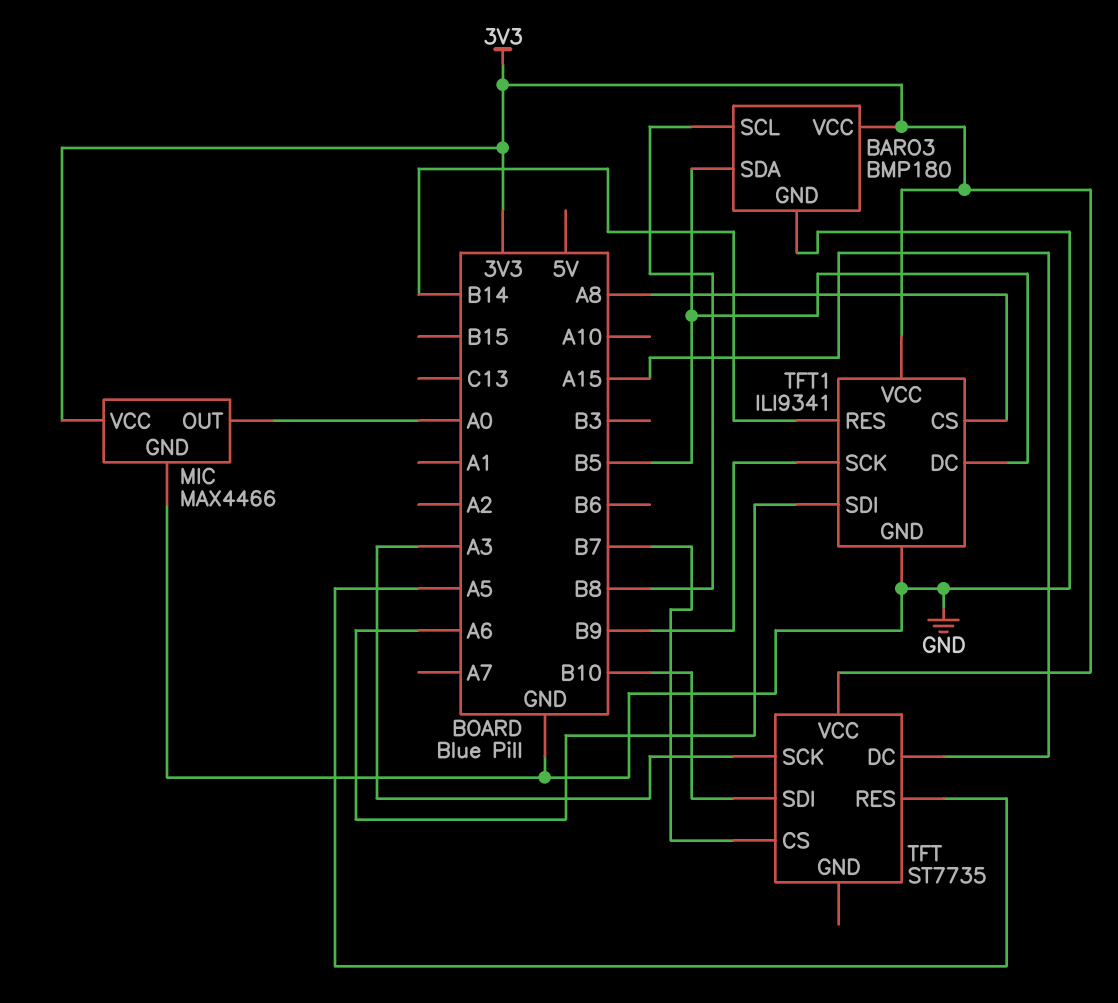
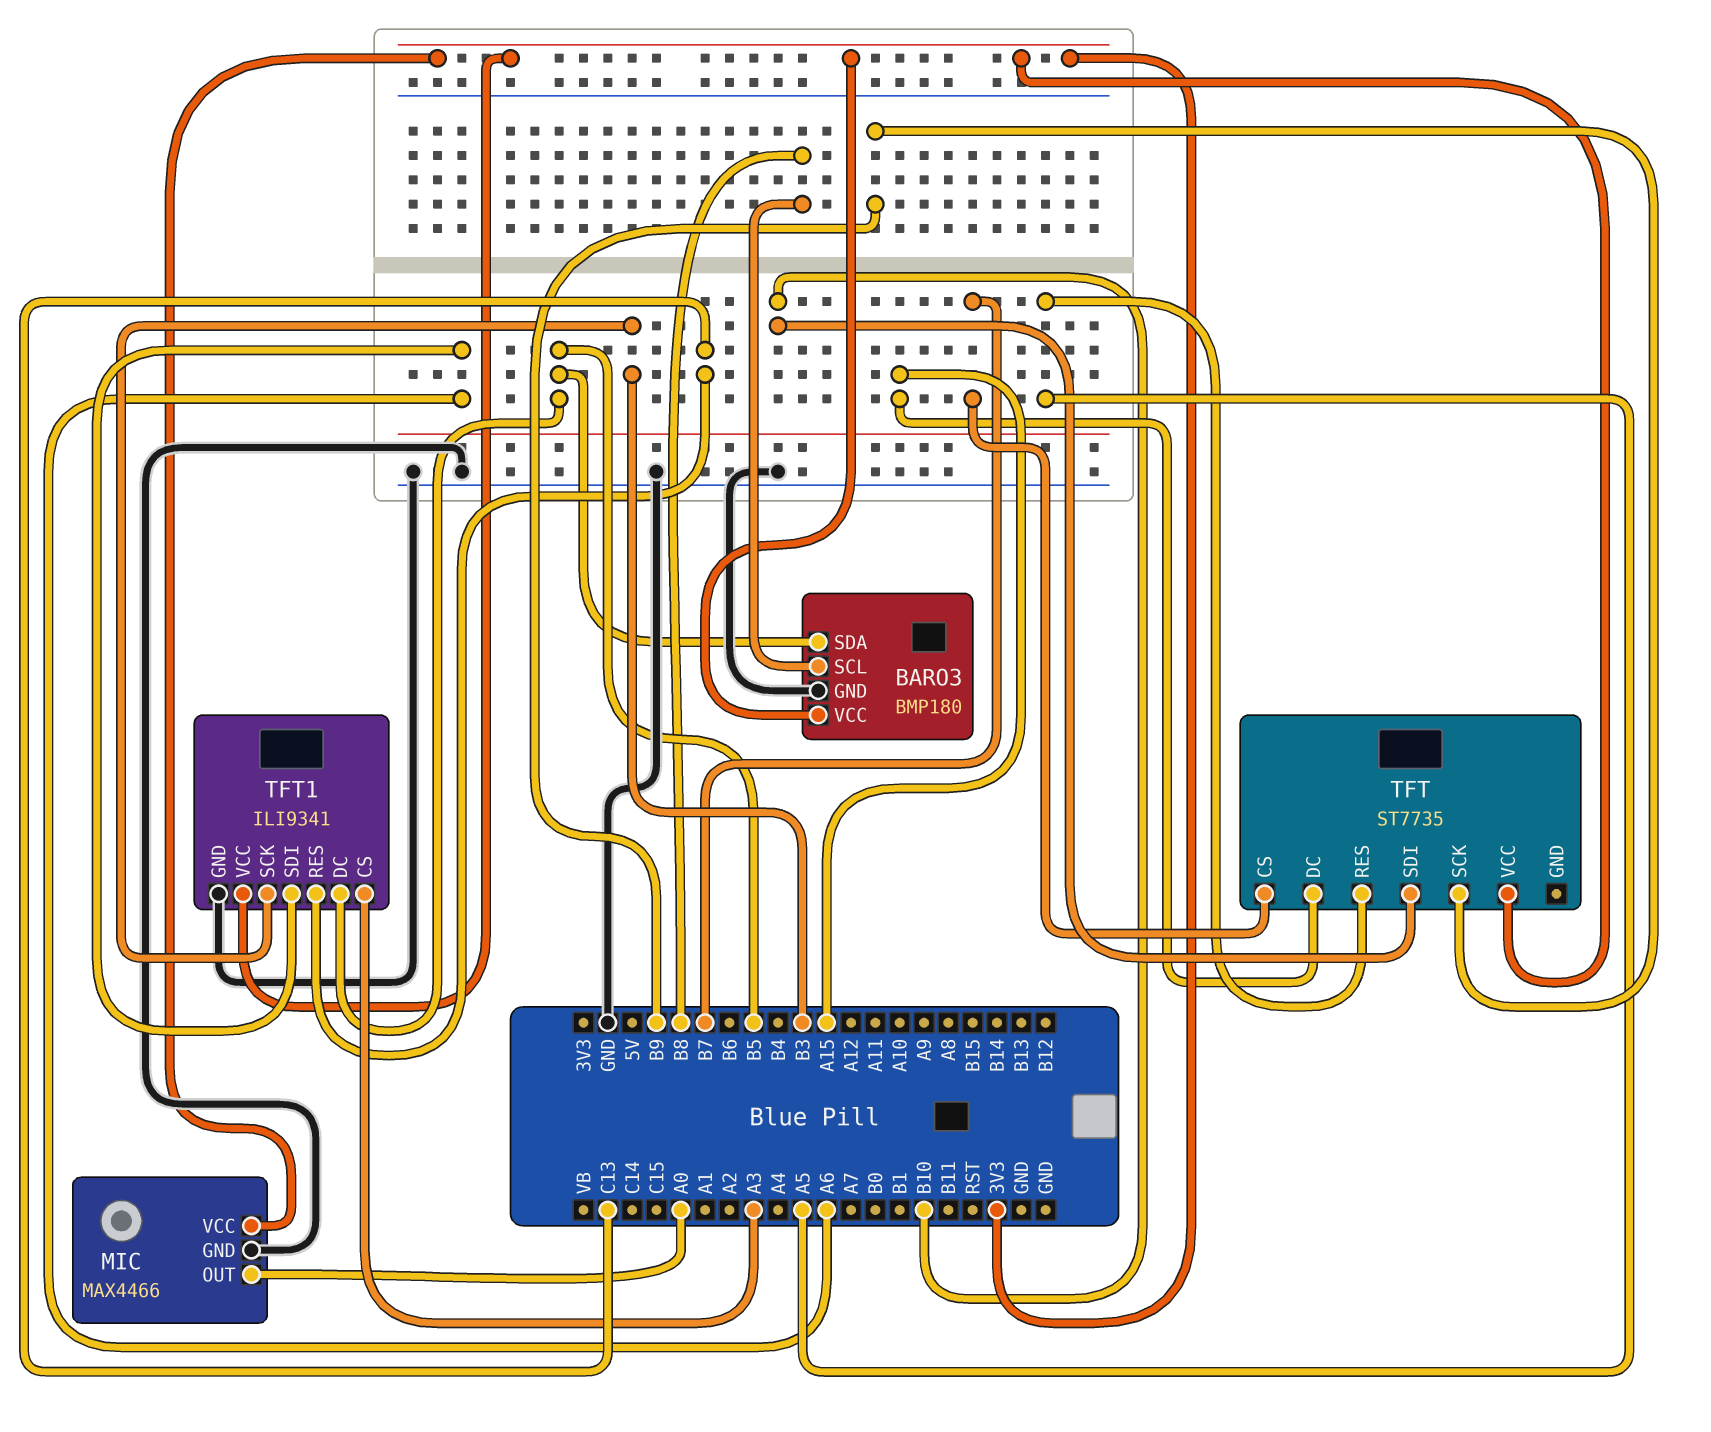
TFT pin SCK: A3 -> B9
TFT1 pin CS: A8 -> A3
TFT1 pin RES: B14 -> C13
TFT1 pin SCK: B9 -> B3

